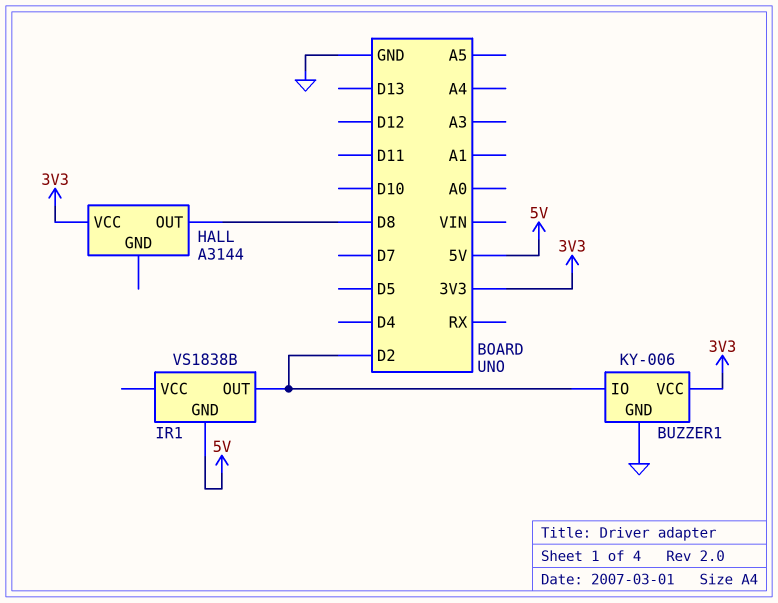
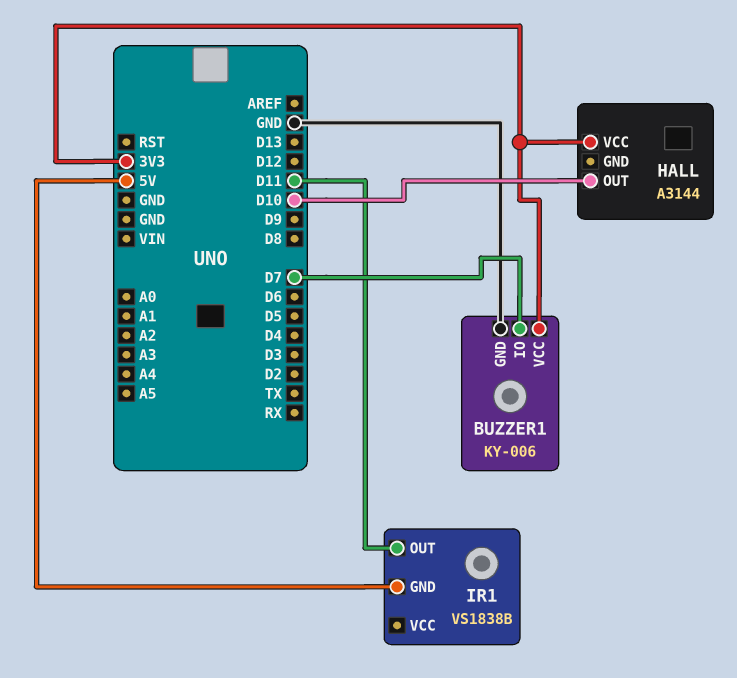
BUZZER1 pin IO: D2 -> D7
HALL pin OUT: D8 -> D10
IR1 pin OUT: D2 -> D11

